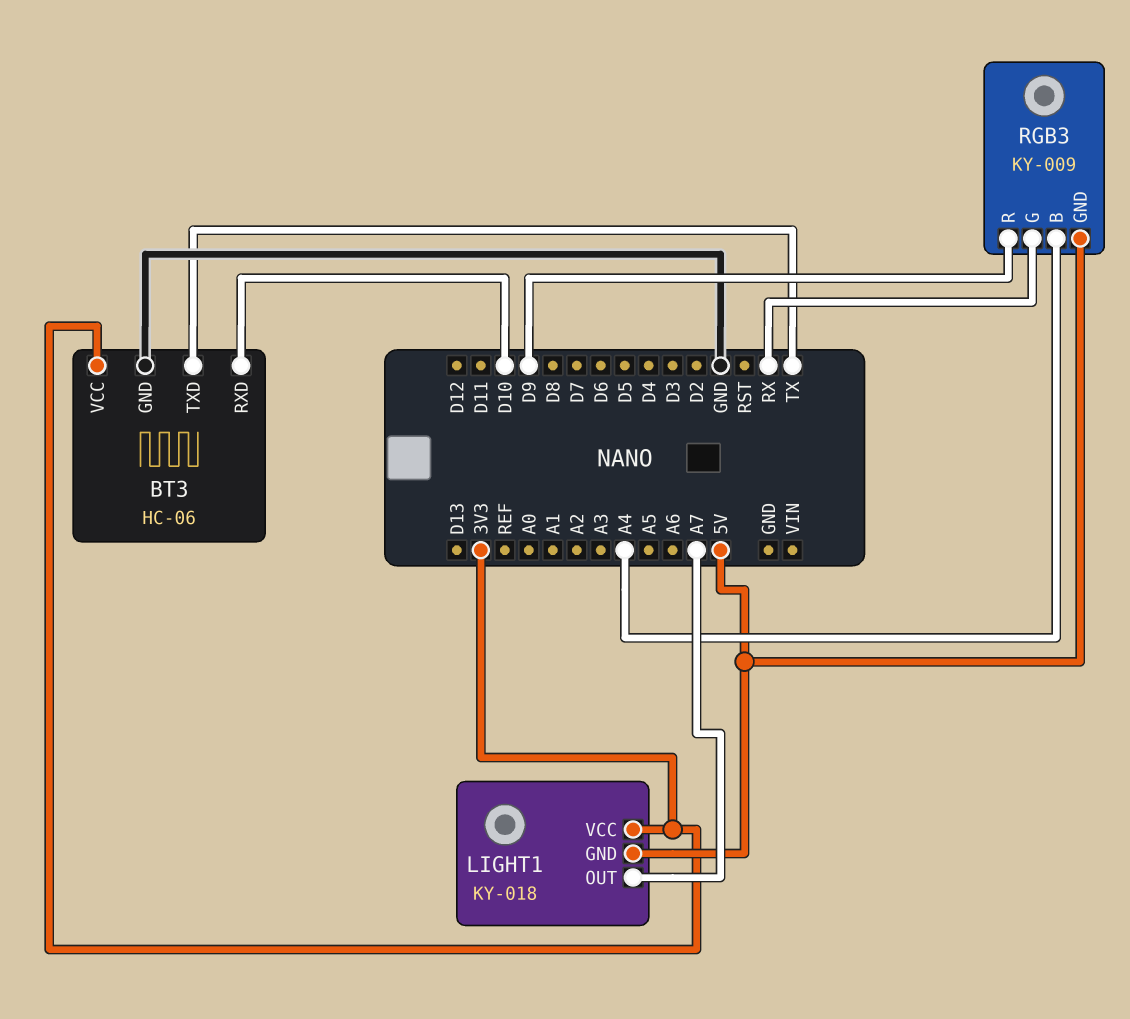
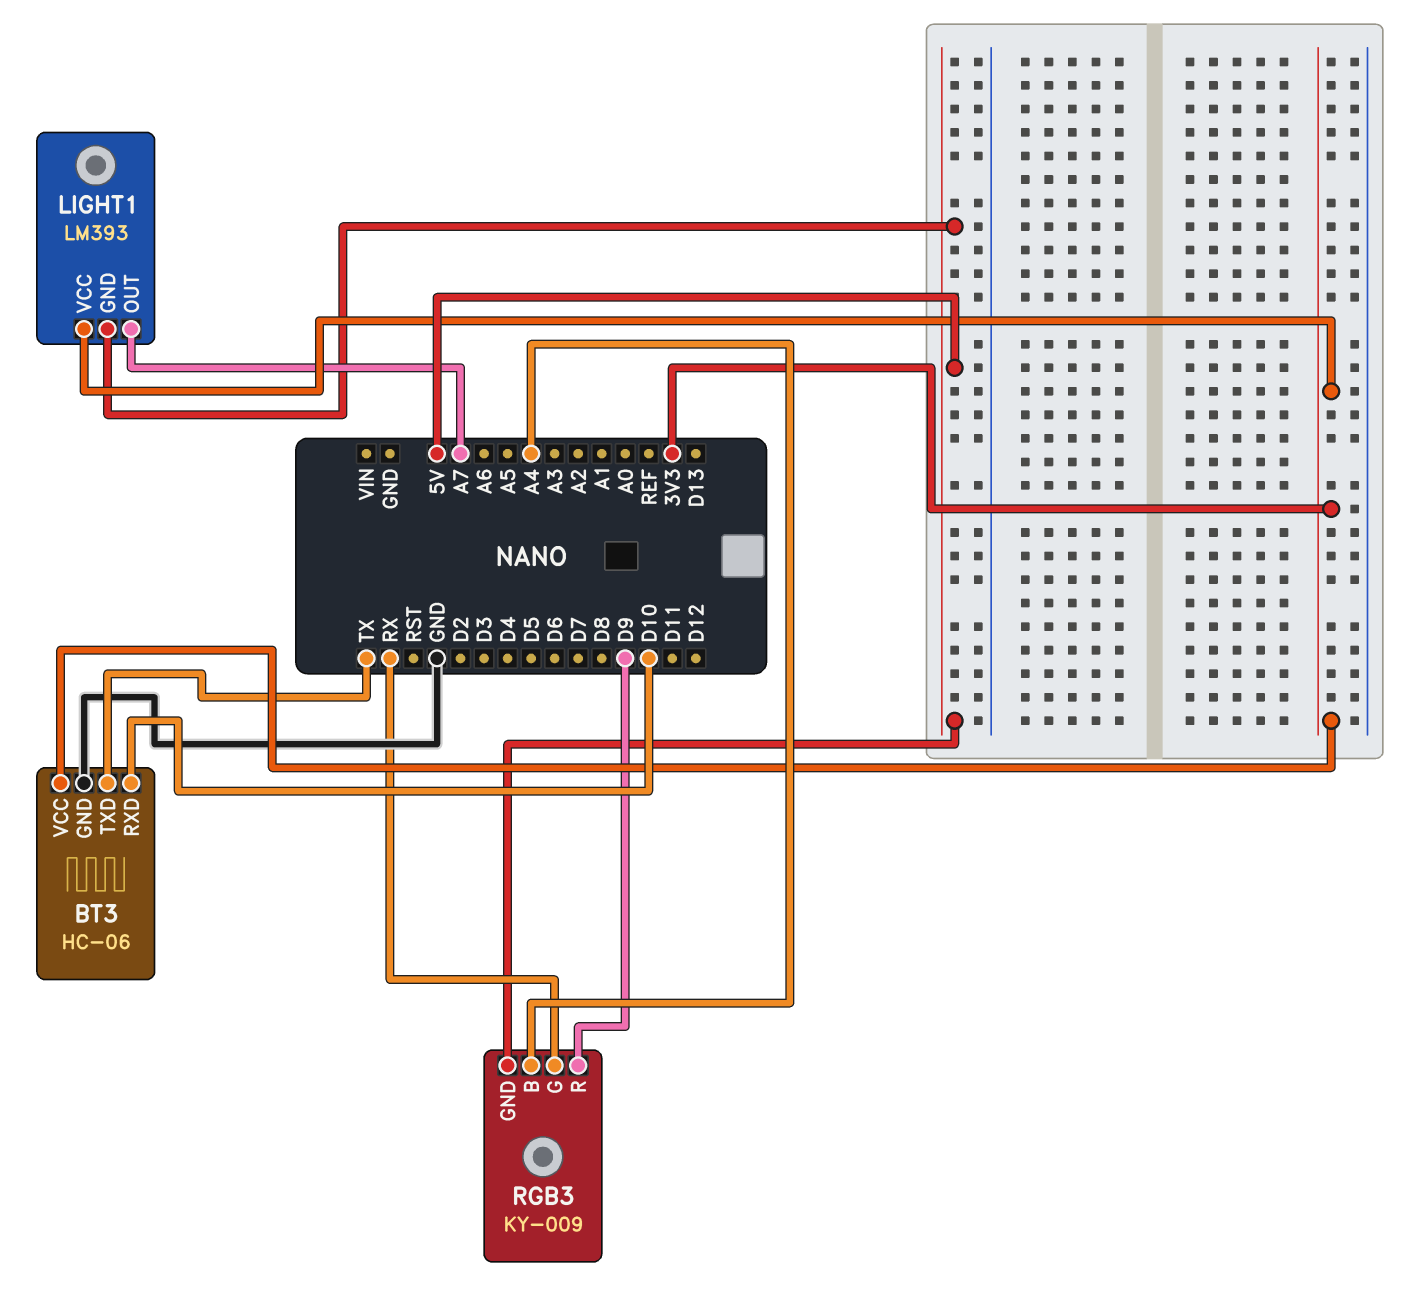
LIGHT1: KY-018 -> LM393

